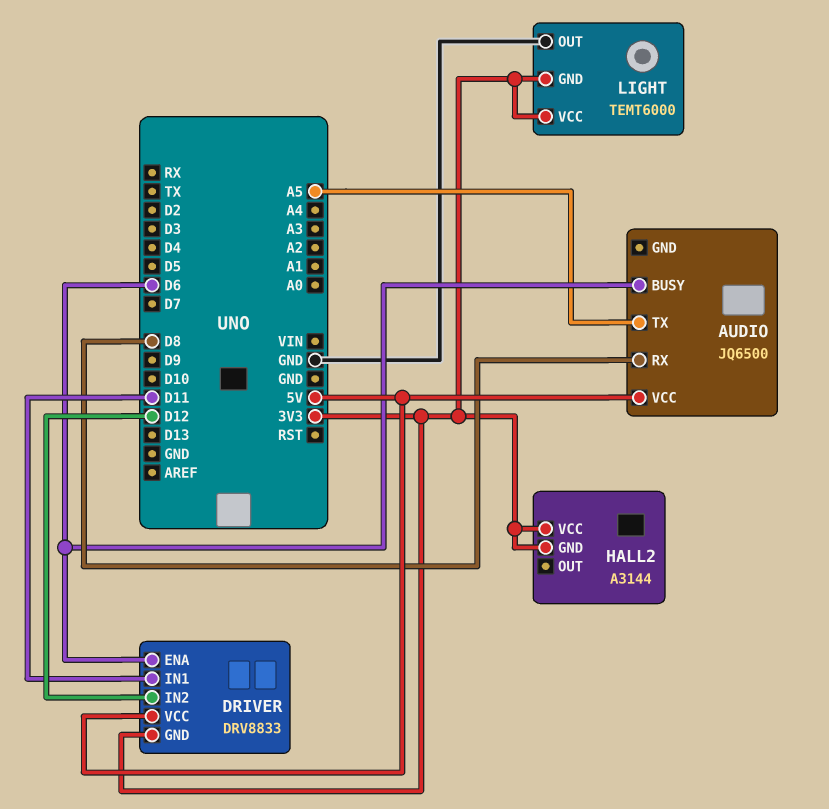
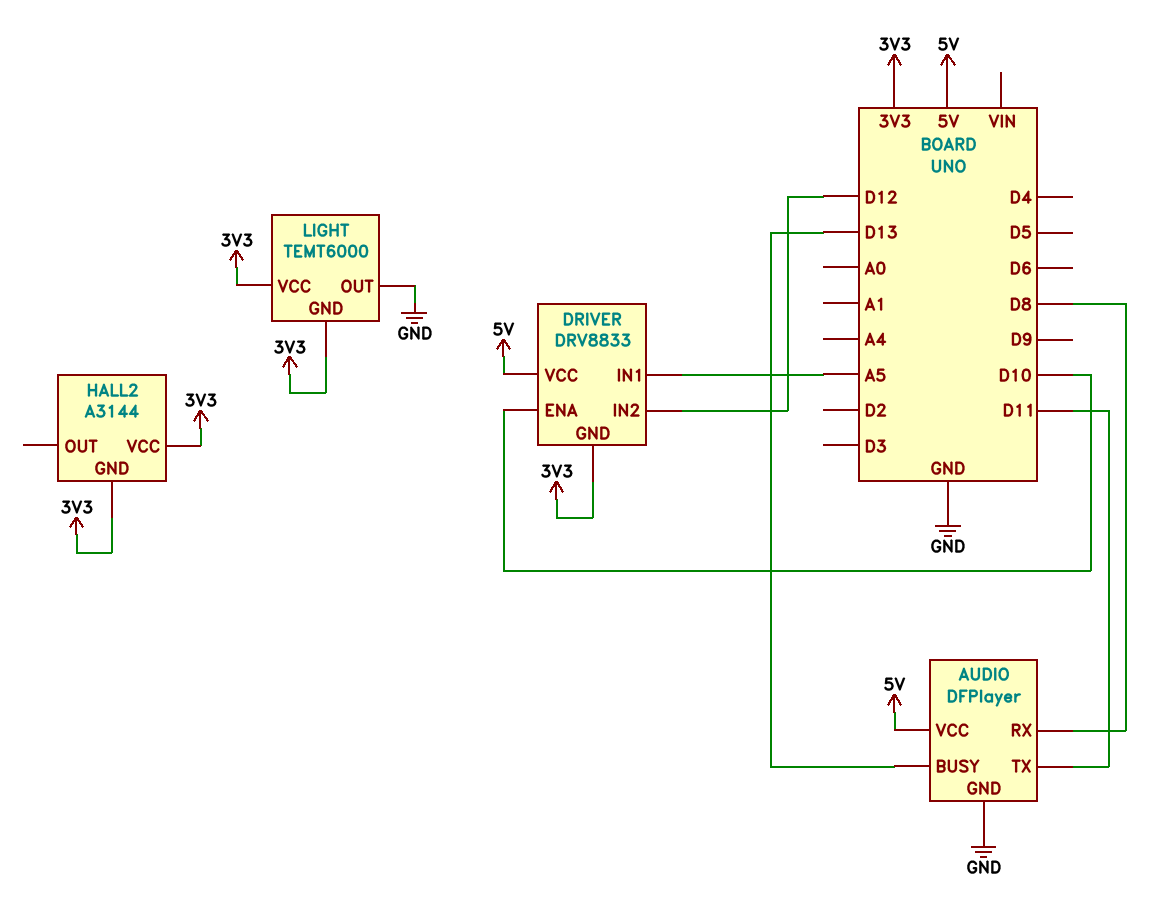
AUDIO: JQ6500 -> DFPlayer
AUDIO pin BUSY: D6 -> D13
AUDIO pin GND: none -> GND
AUDIO pin TX: A5 -> D11
DRIVER pin ENA: D6 -> D10
DRIVER pin IN1: D11 -> A5

